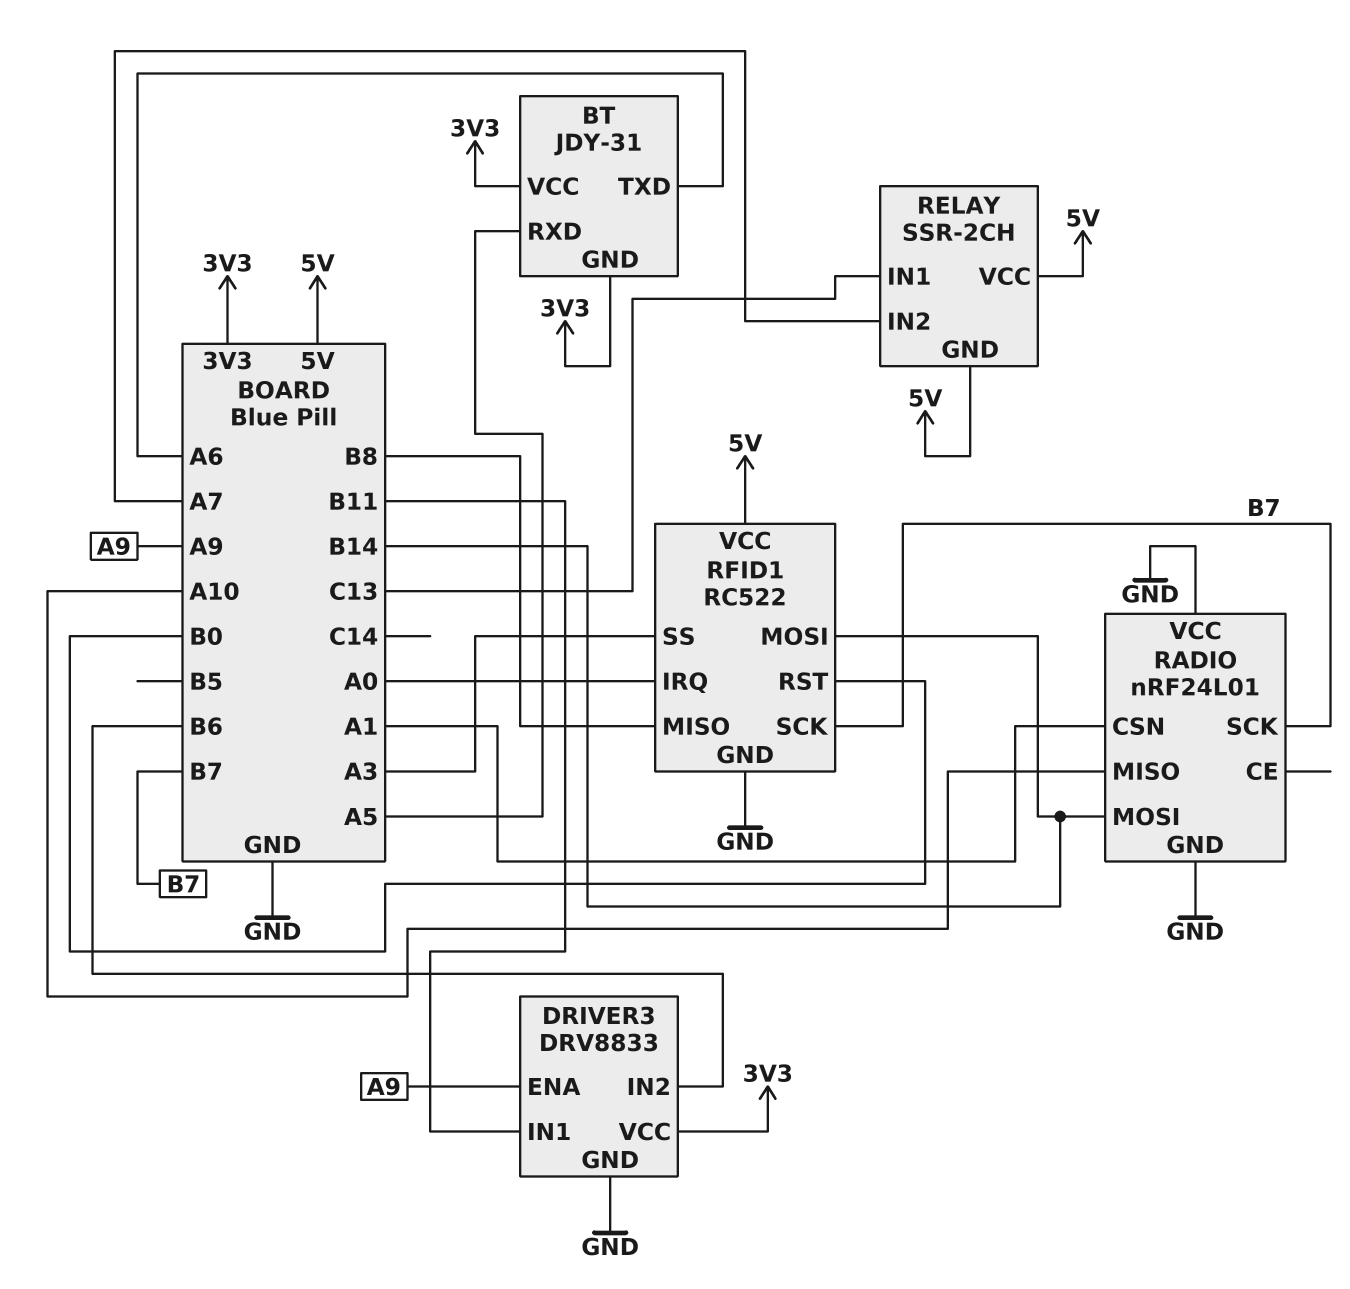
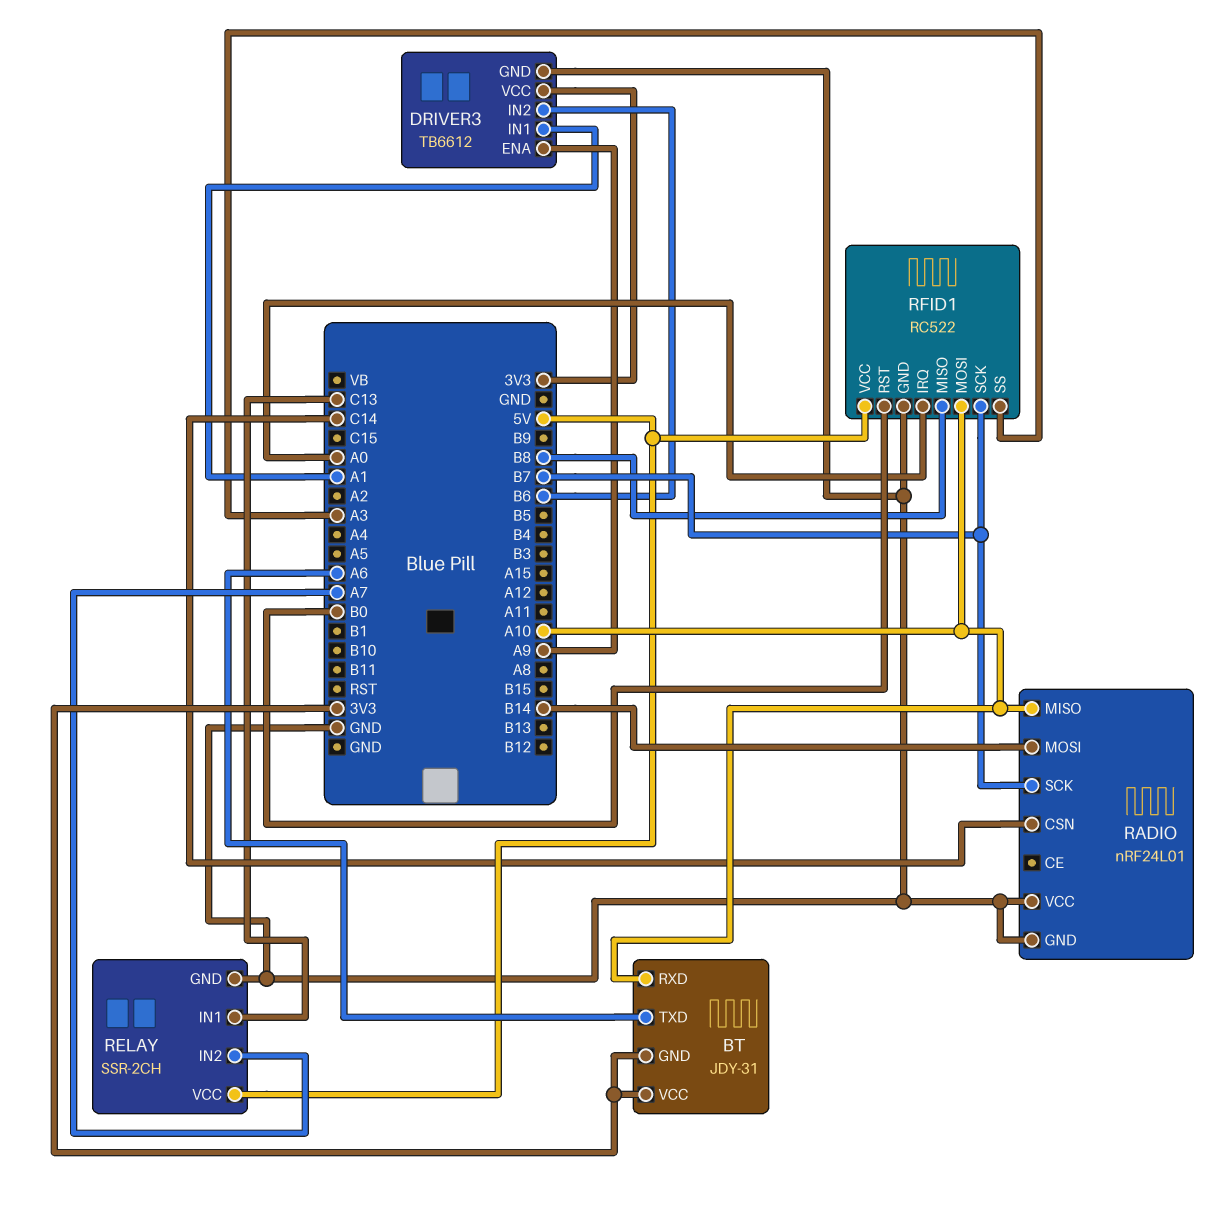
BT pin RXD: A5 -> A10
DRIVER3: DRV8833 -> TB6612
DRIVER3 pin IN1: B11 -> A1
RADIO pin CSN: A1 -> C14
RELAY pin GND: 5V -> GND
RFID1 pin MOSI: B14 -> A10

